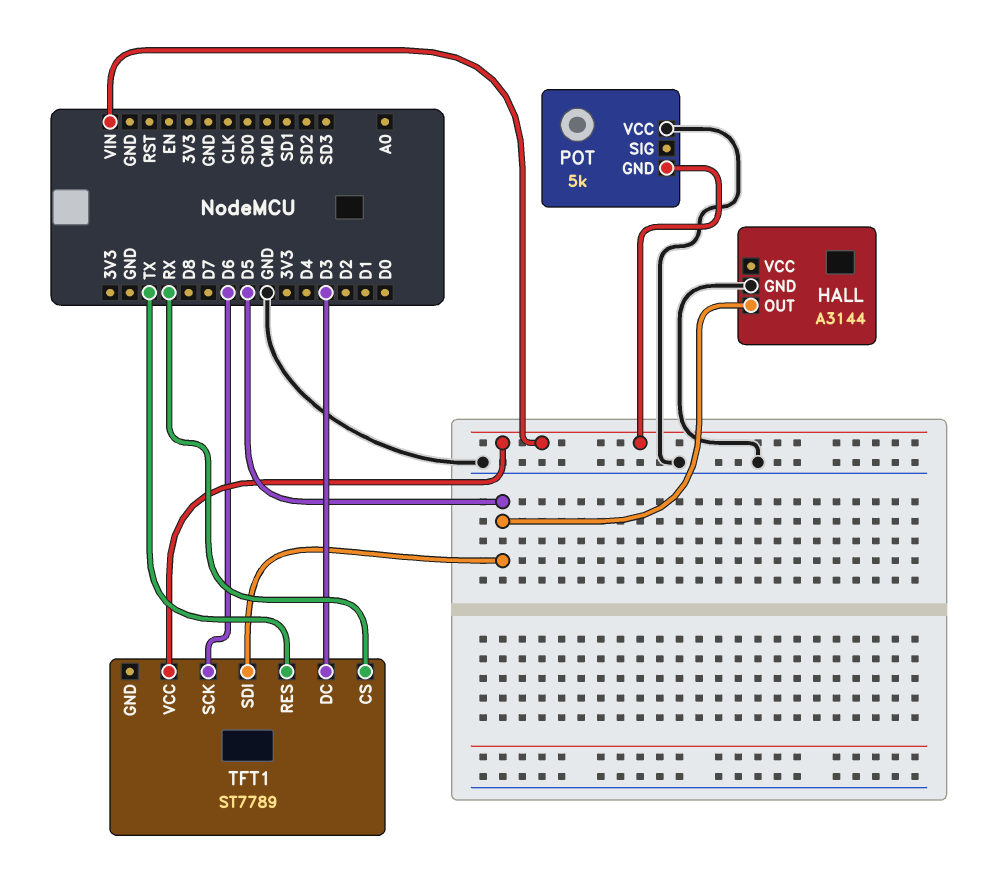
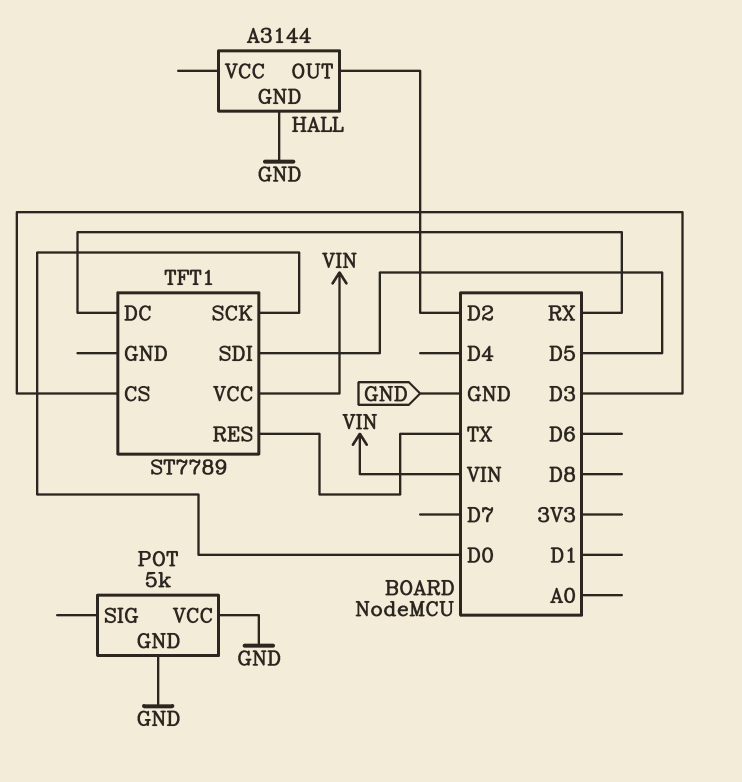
HALL pin OUT: D5 -> D2
POT pin GND: VIN -> GND
TFT1 pin CS: RX -> D3
TFT1 pin DC: D3 -> RX
TFT1 pin SCK: D6 -> D0

